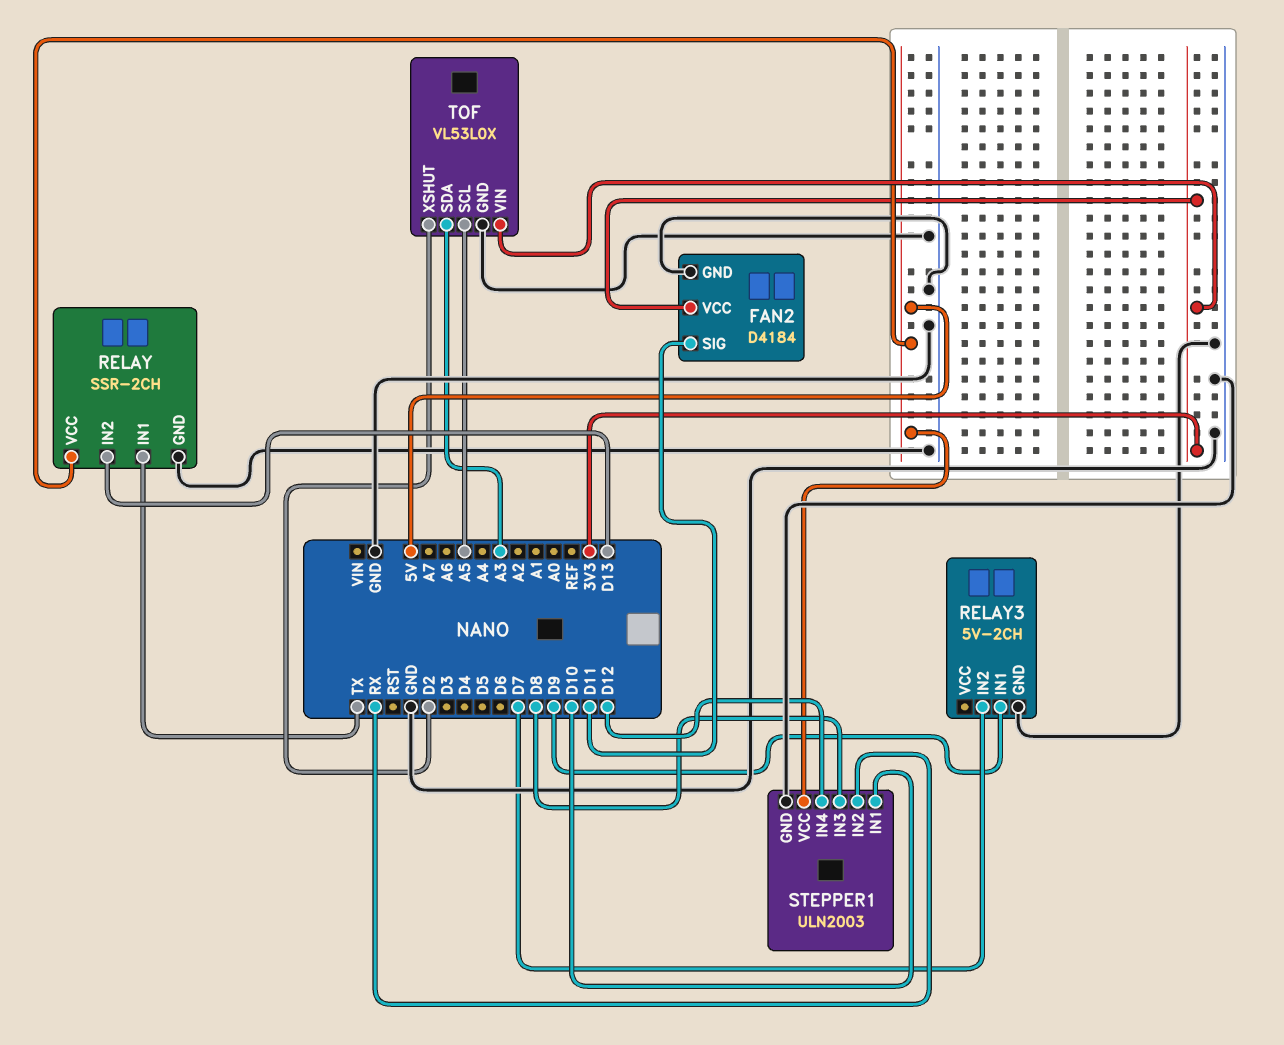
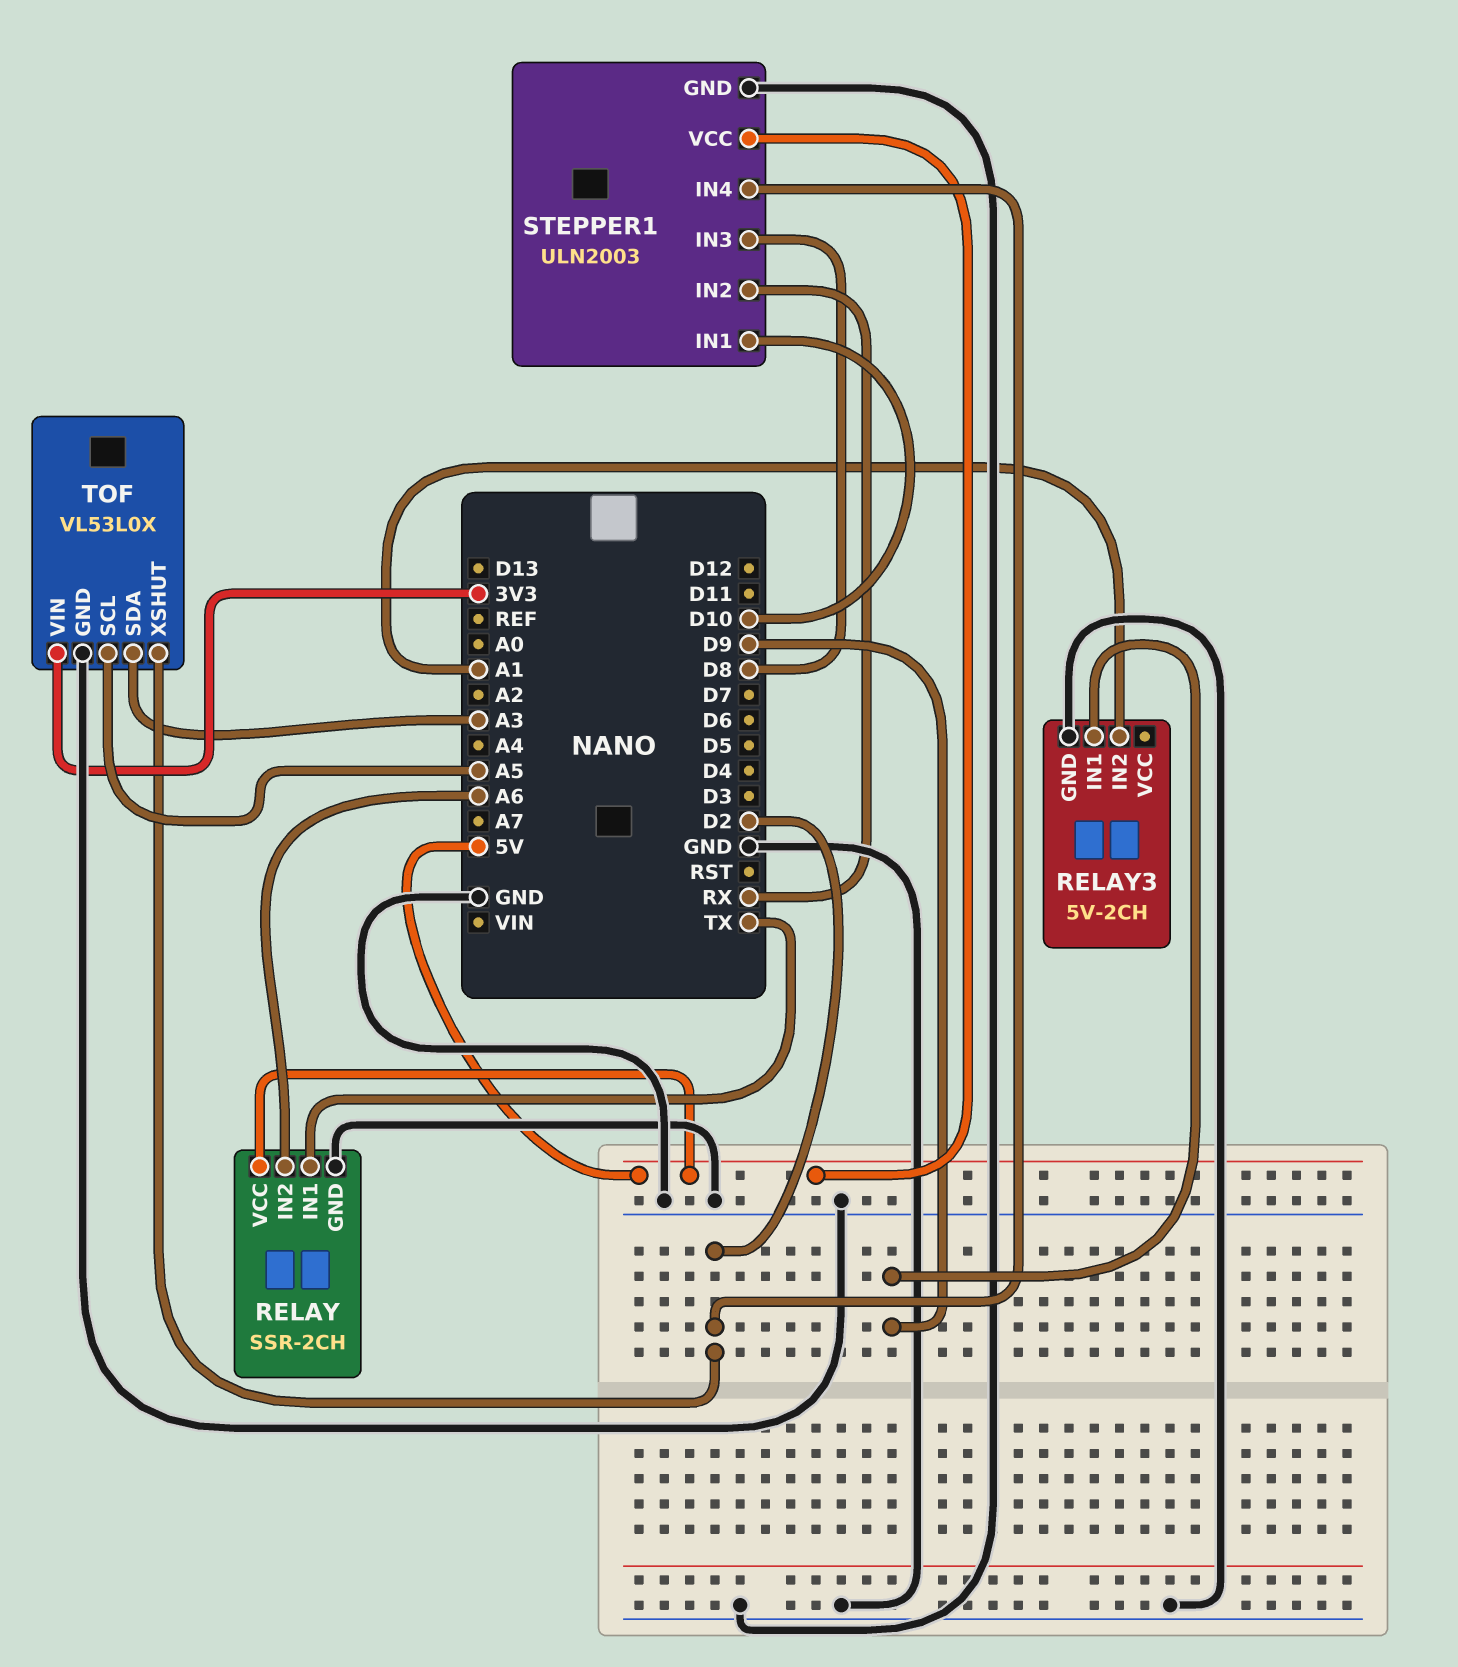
FAN2: D4184 -> none
FAN2 pin GND: GND -> none
FAN2 pin SIG: D11 -> none
FAN2 pin VCC: 3V3 -> none
RELAY pin IN2: D13 -> A6
RELAY3 pin IN2: D7 -> A1
STEPPER1 pin IN4: D12 -> D2

